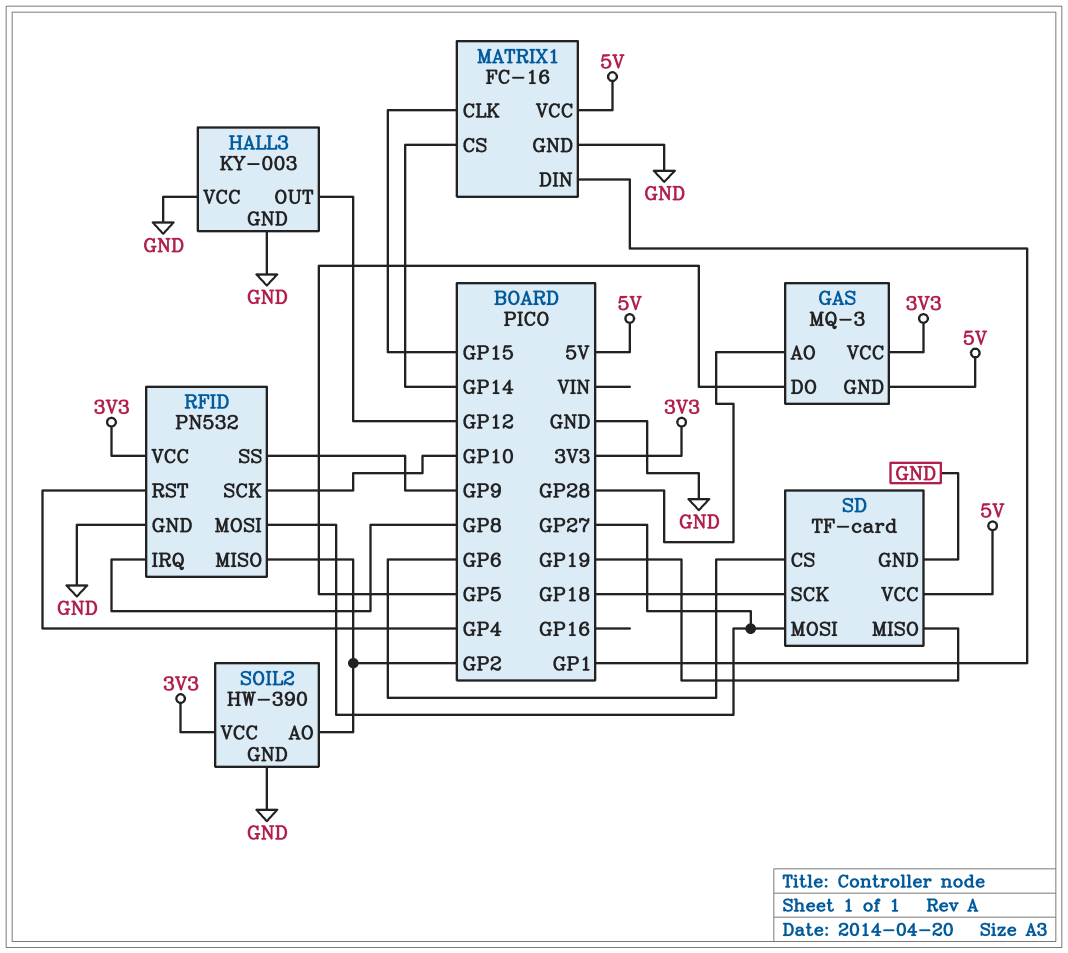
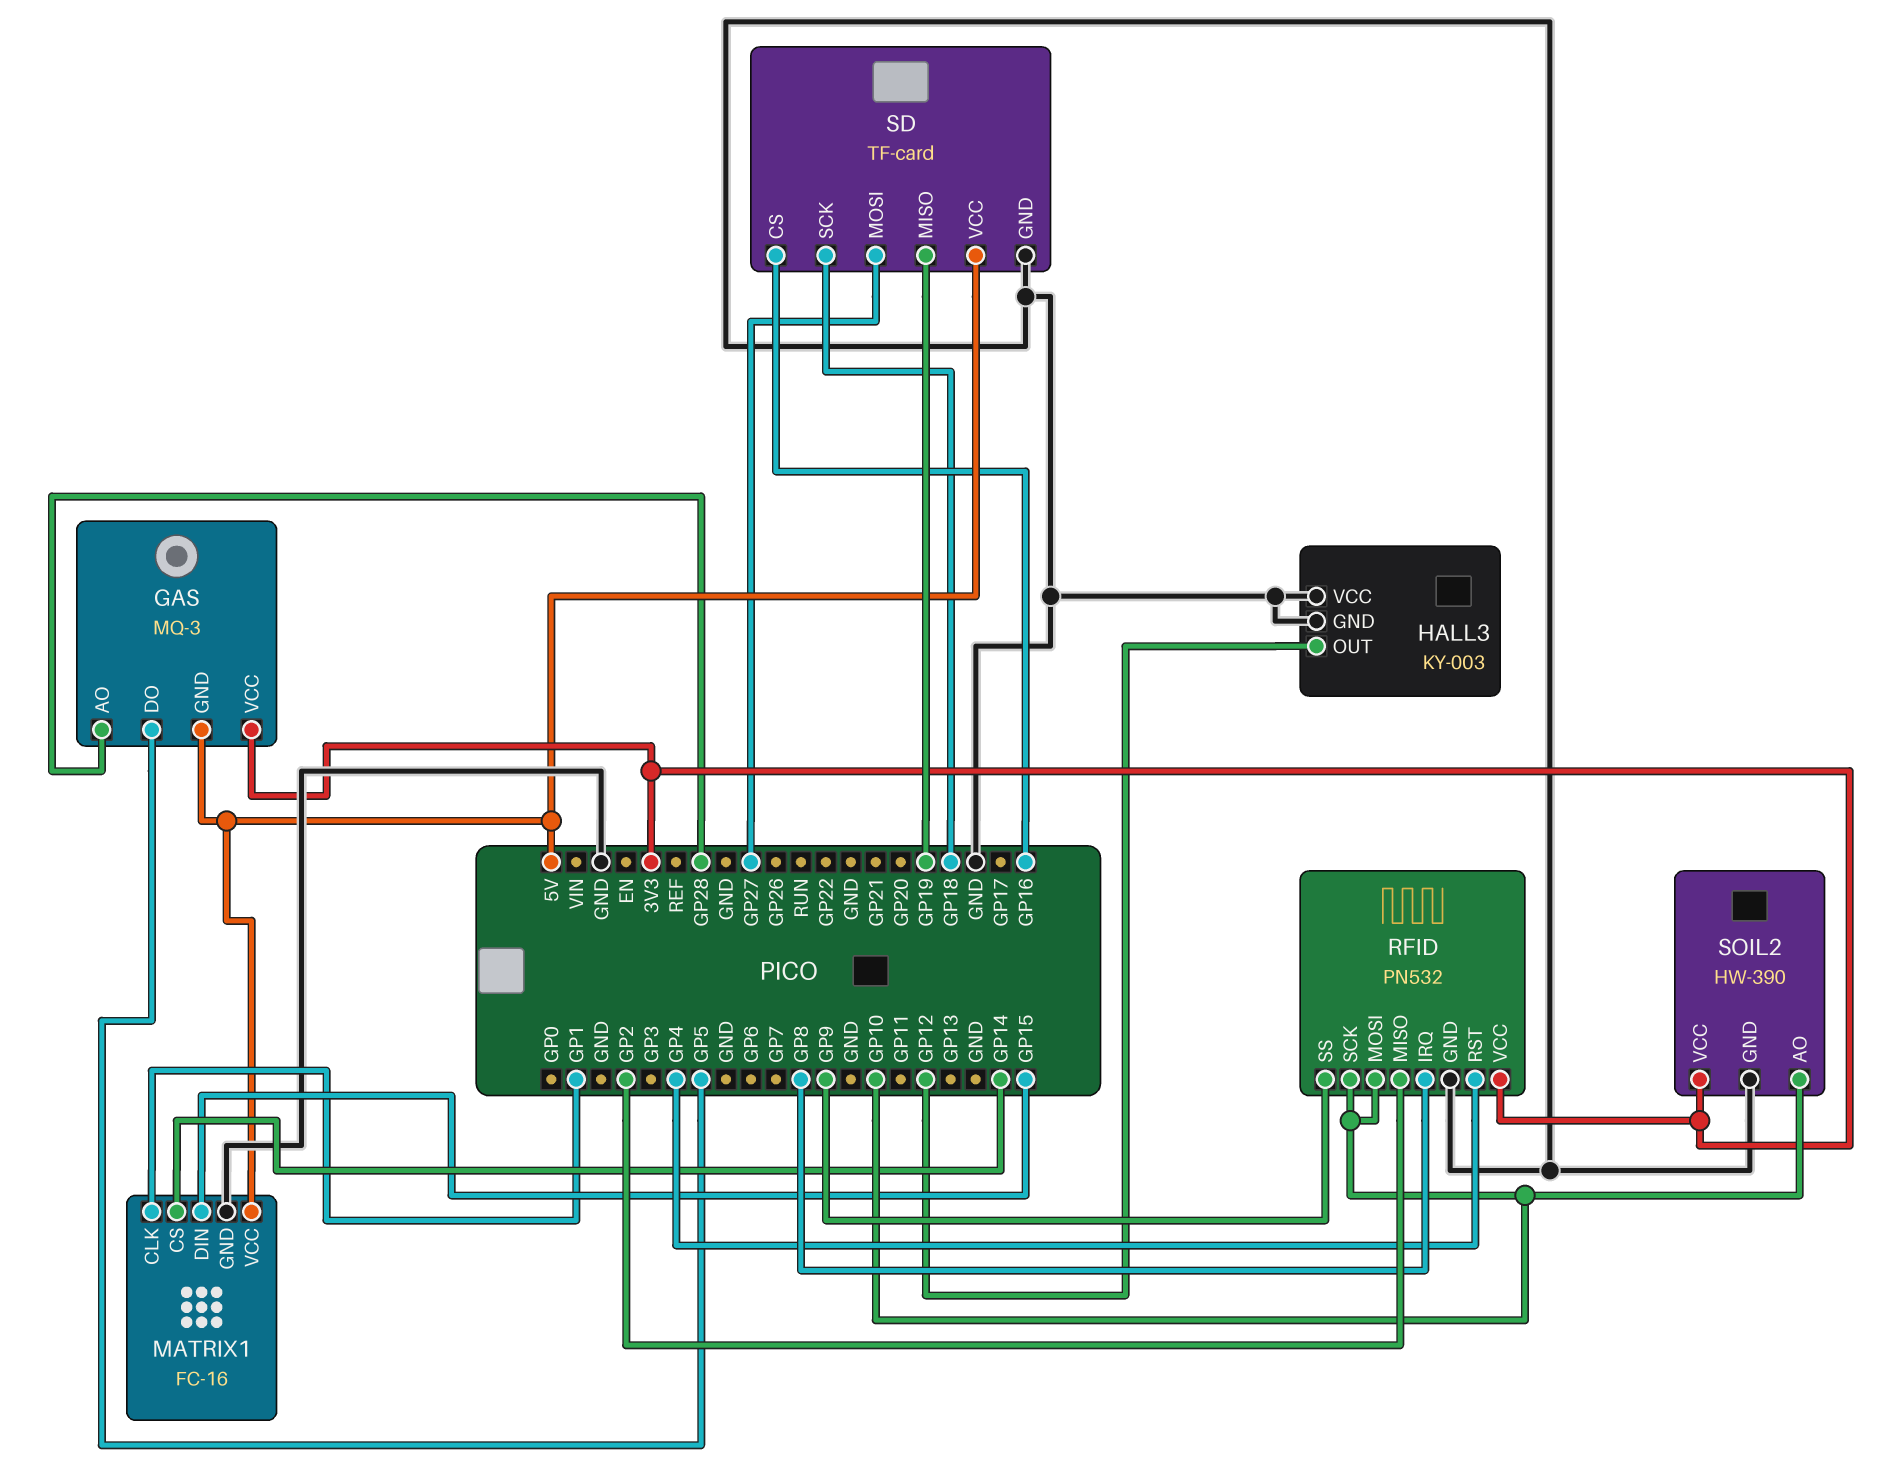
MATRIX1 pin CLK: GP15 -> GP1
MATRIX1 pin DIN: GP1 -> GP15
RFID pin MOSI: GP27 -> GP10
SD pin CS: GP6 -> GP16
SOIL2 pin AO: GP2 -> GP10

